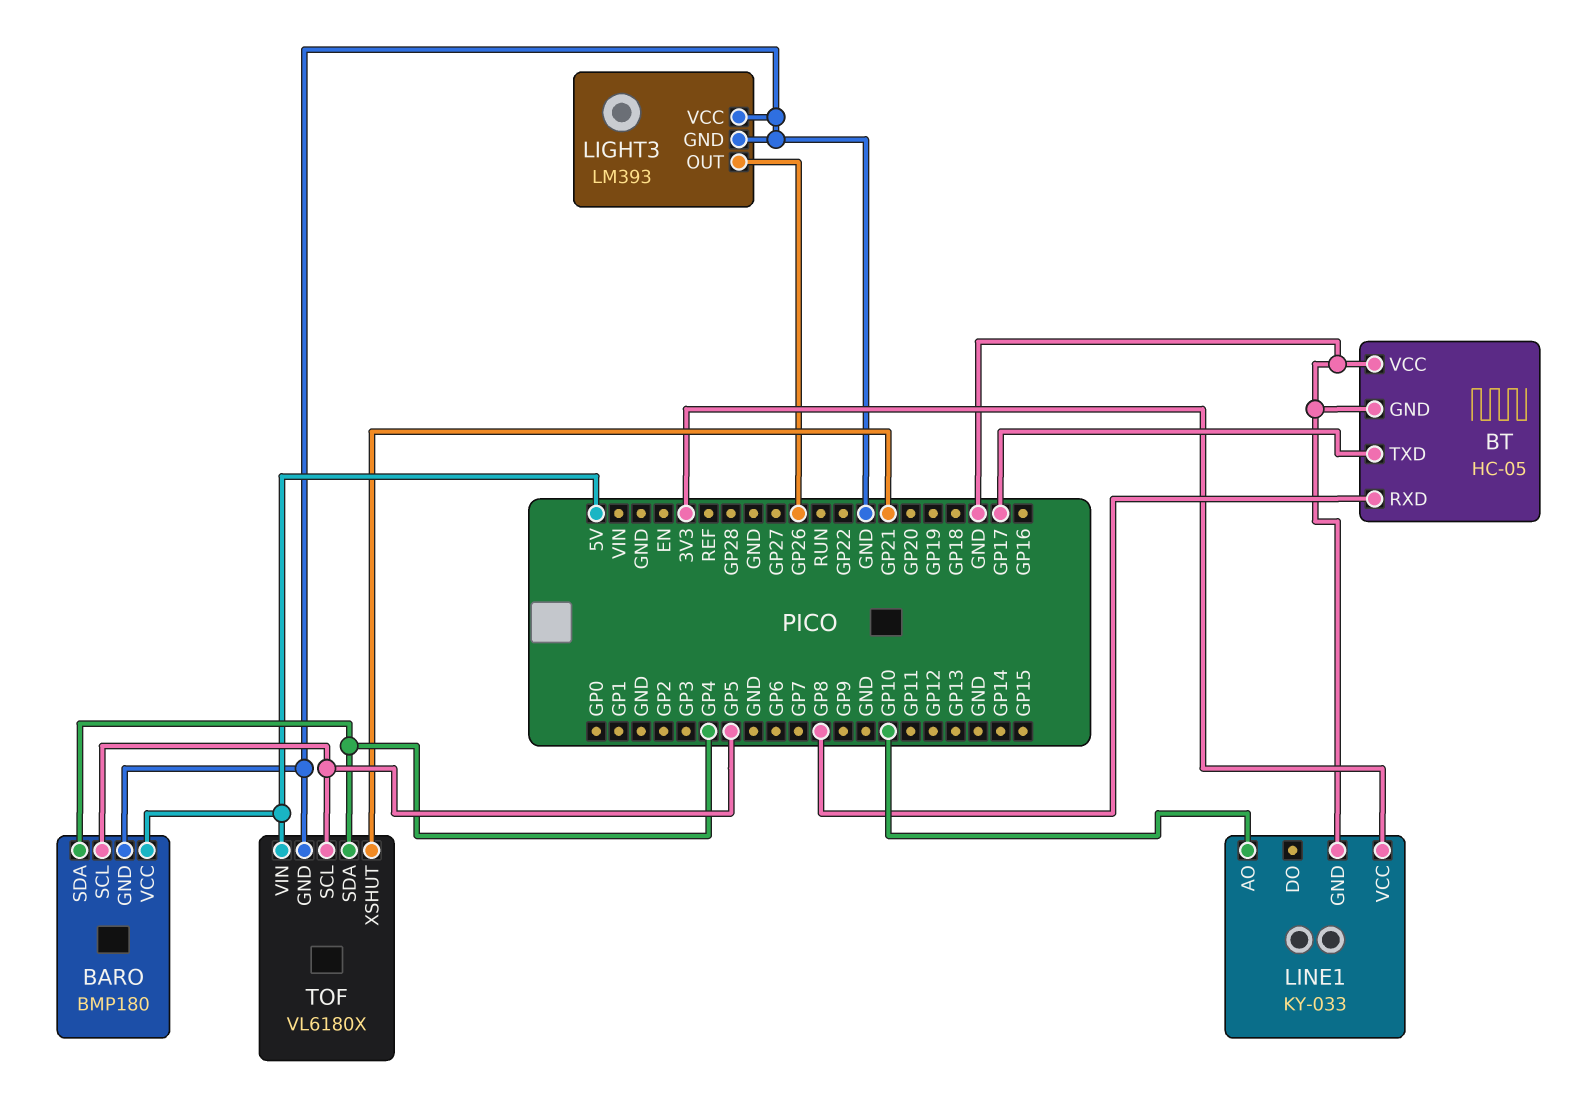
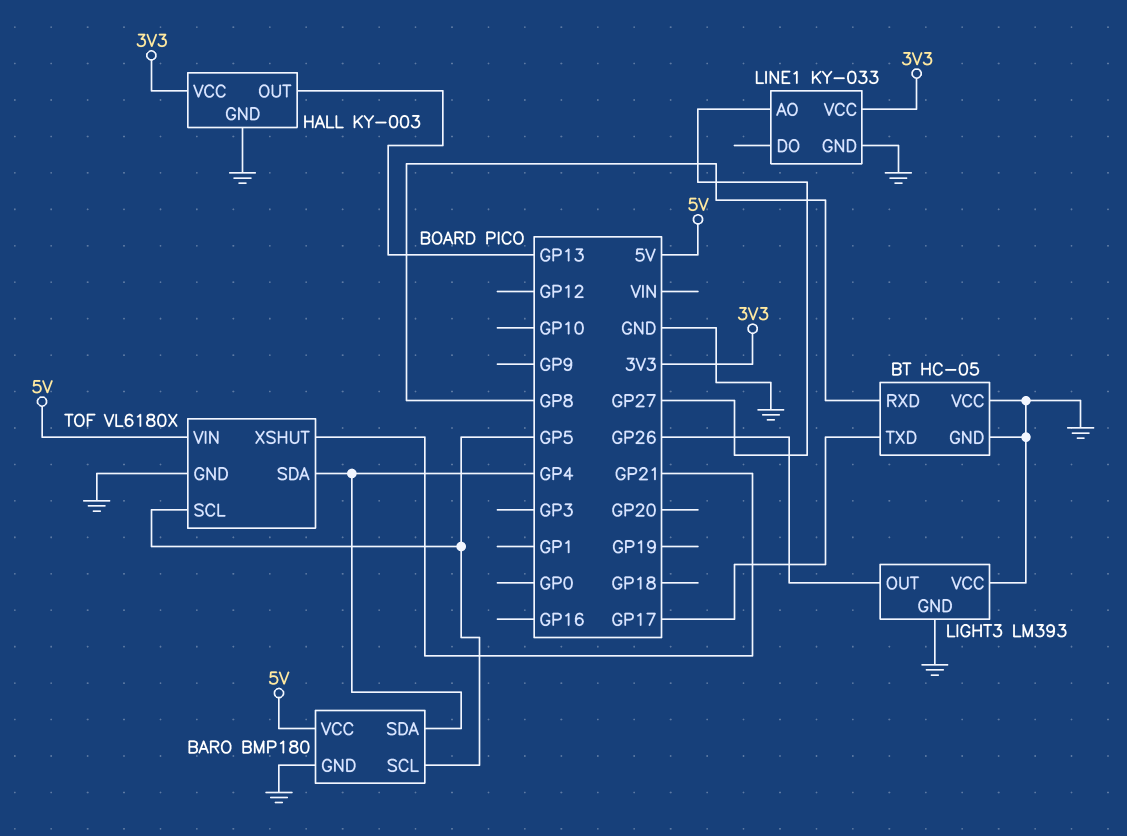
HALL: none -> KY-003
HALL pin GND: none -> GND
HALL pin OUT: none -> GP13
HALL pin VCC: none -> 3V3
LINE1 pin AO: GP10 -> GP27

